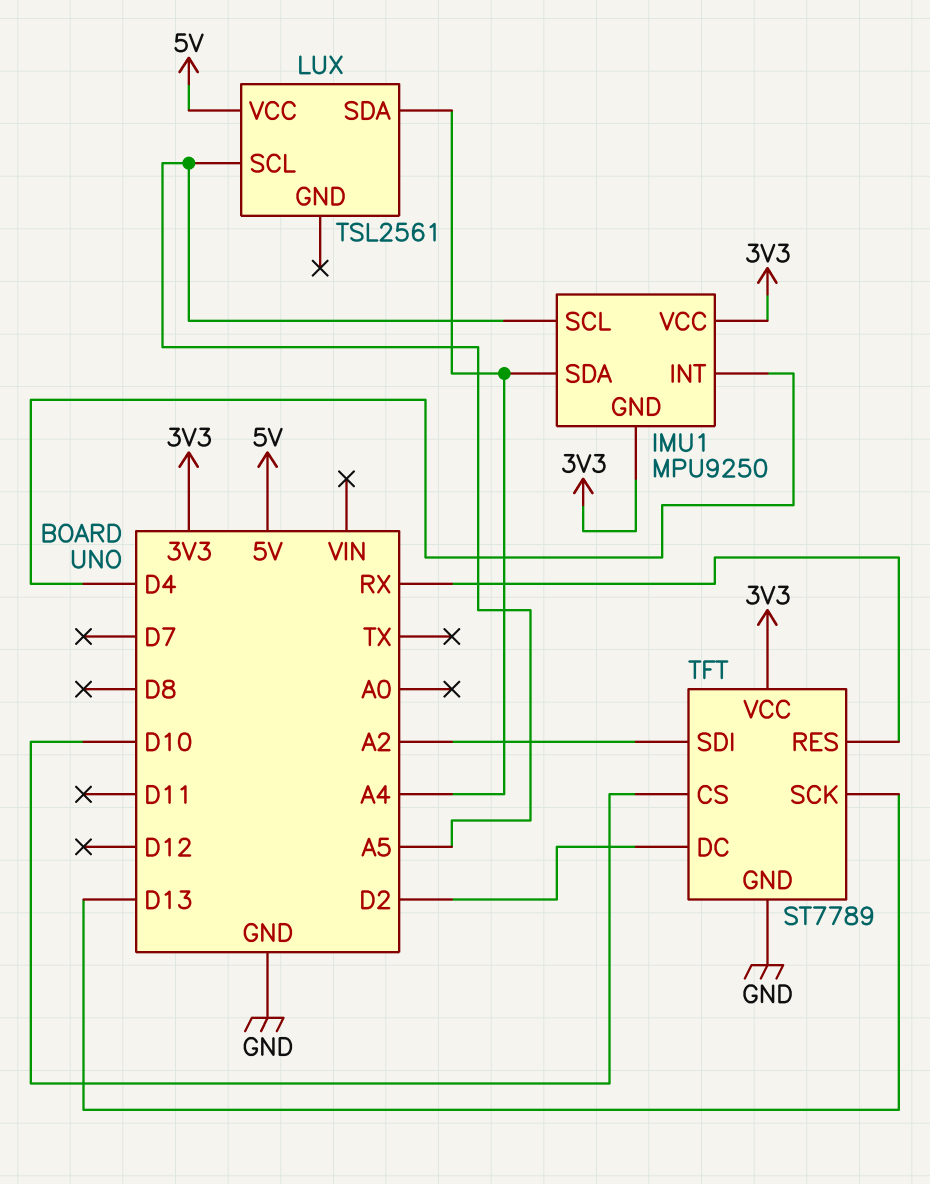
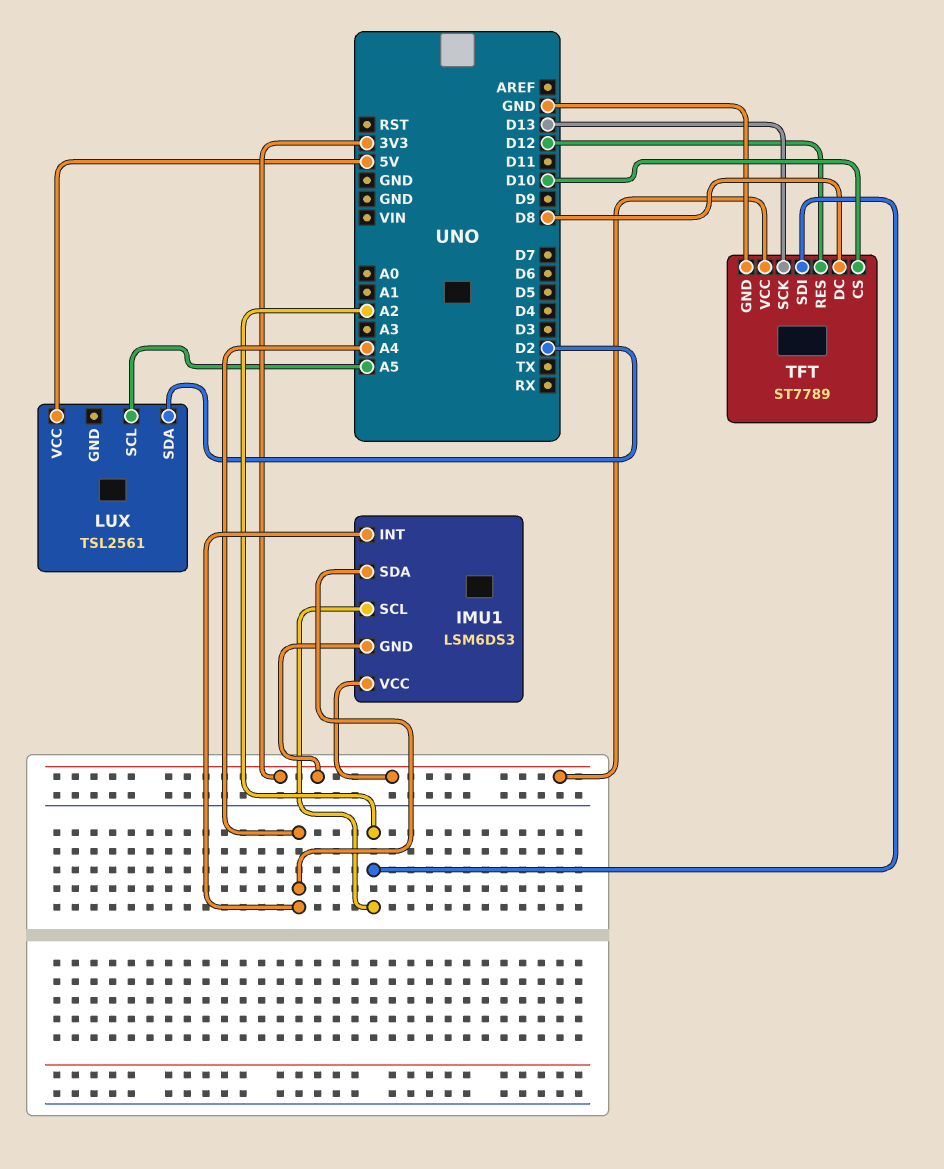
IMU1: MPU9250 -> LSM6DS3
IMU1 pin INT: D4 -> A4
IMU1 pin SCL: A5 -> A2
LUX pin SDA: A4 -> D2
TFT pin DC: D2 -> D8
TFT pin RES: RX -> D12

